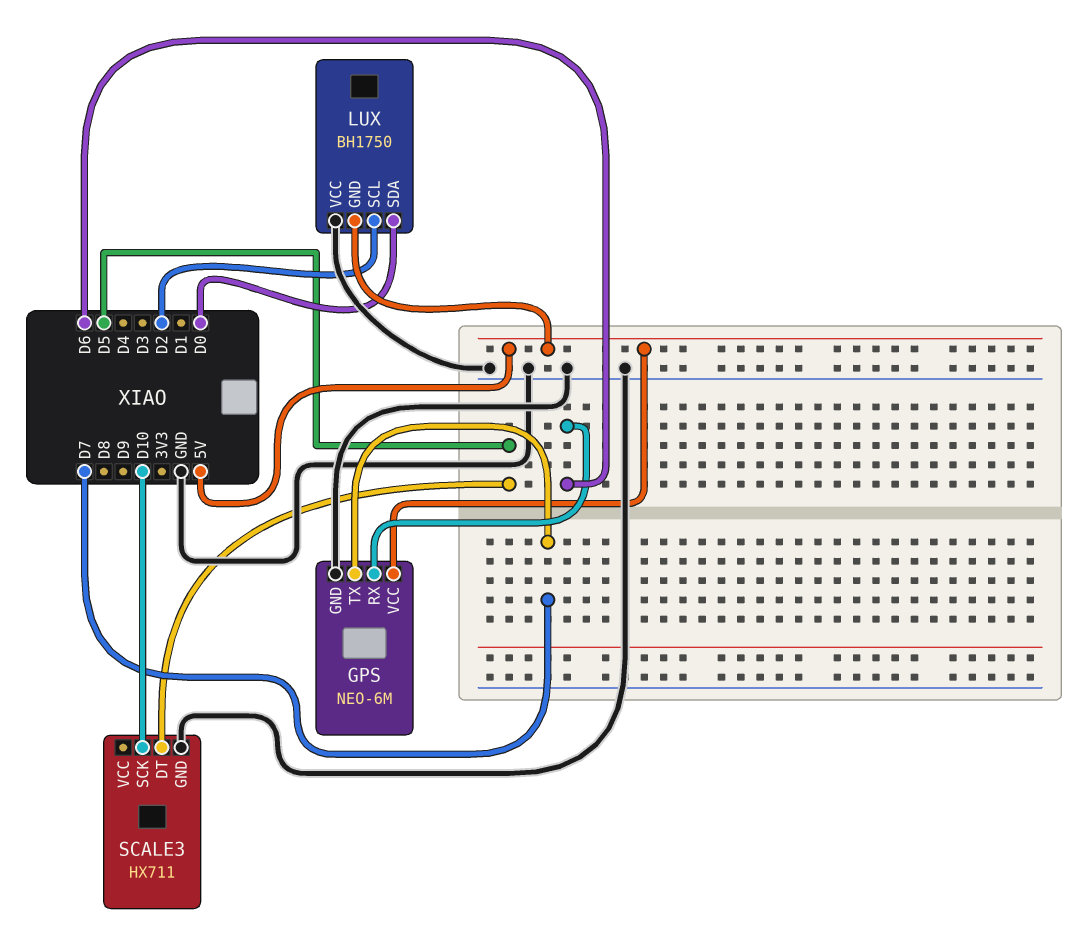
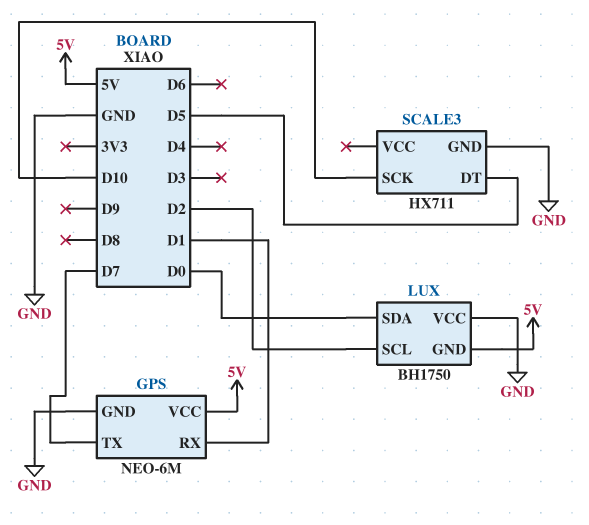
GPS pin RX: D6 -> D1

